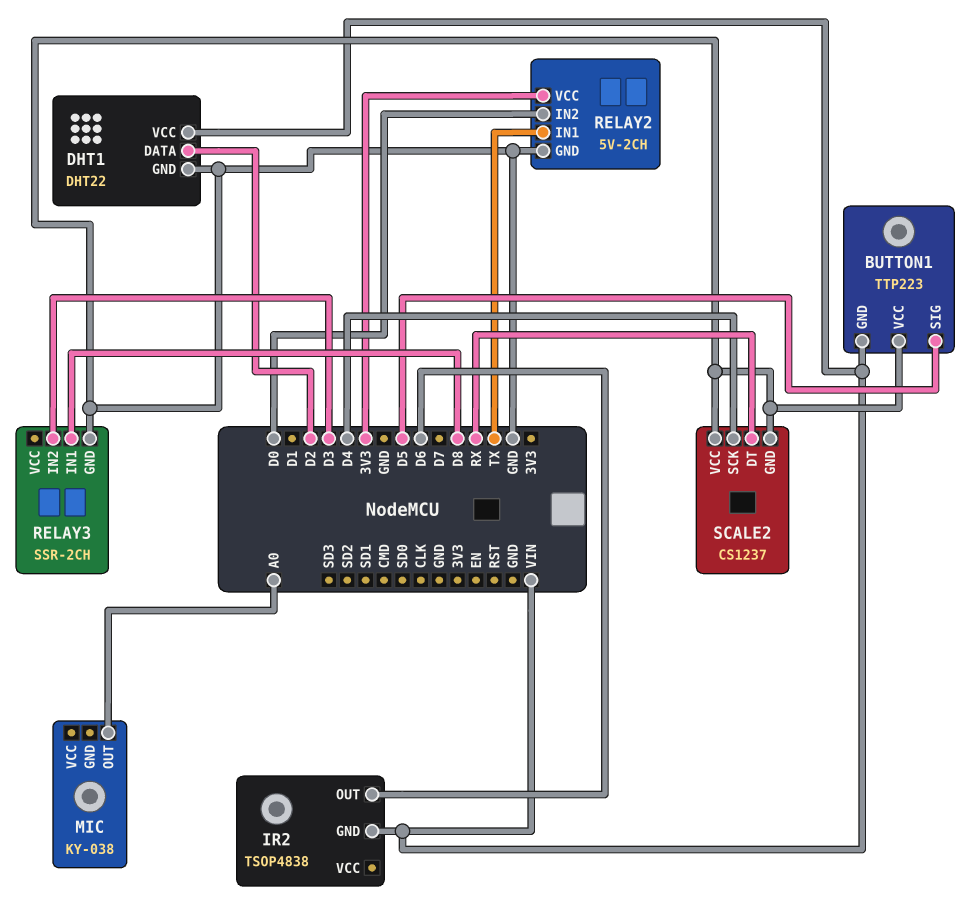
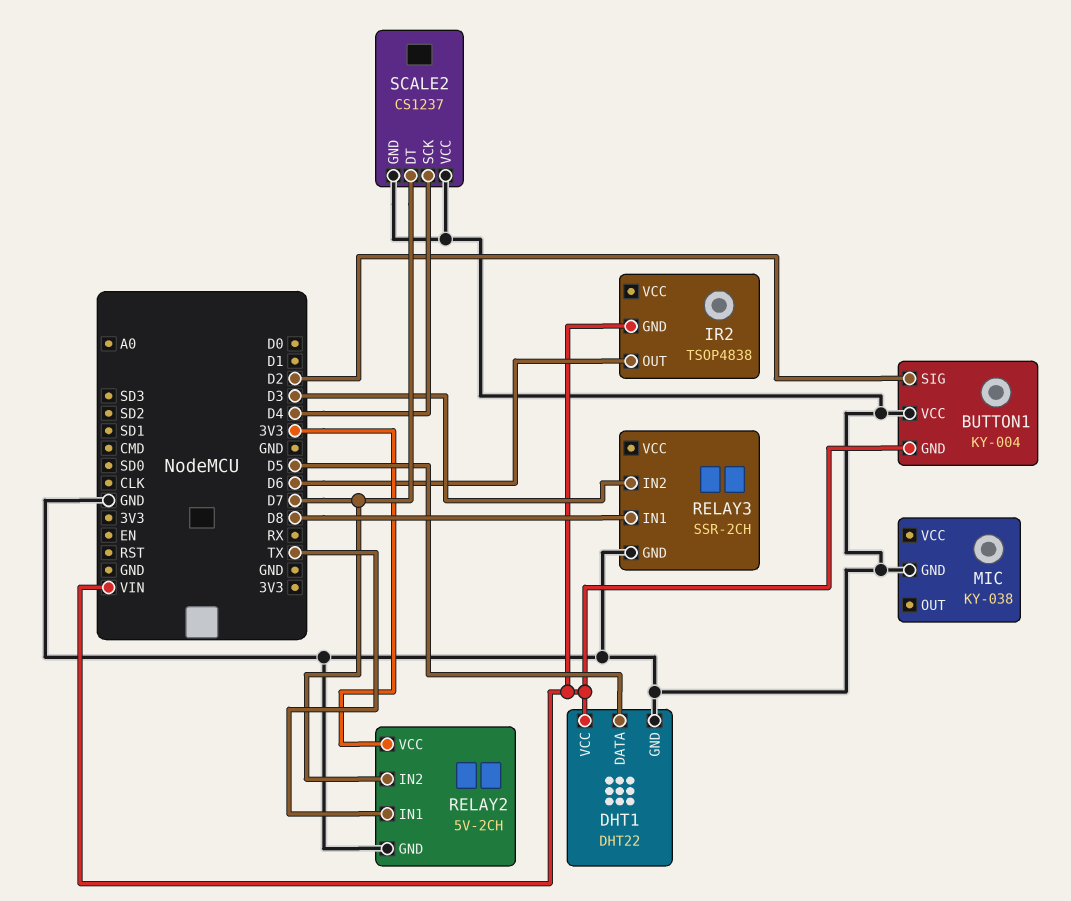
BUTTON1: TTP223 -> KY-004
BUTTON1 pin SIG: D5 -> D2
DHT1 pin DATA: D2 -> D5
MIC pin GND: none -> GND
MIC pin OUT: A0 -> none
RELAY2 pin IN2: D0 -> D7
SCALE2 pin DT: RX -> D7

